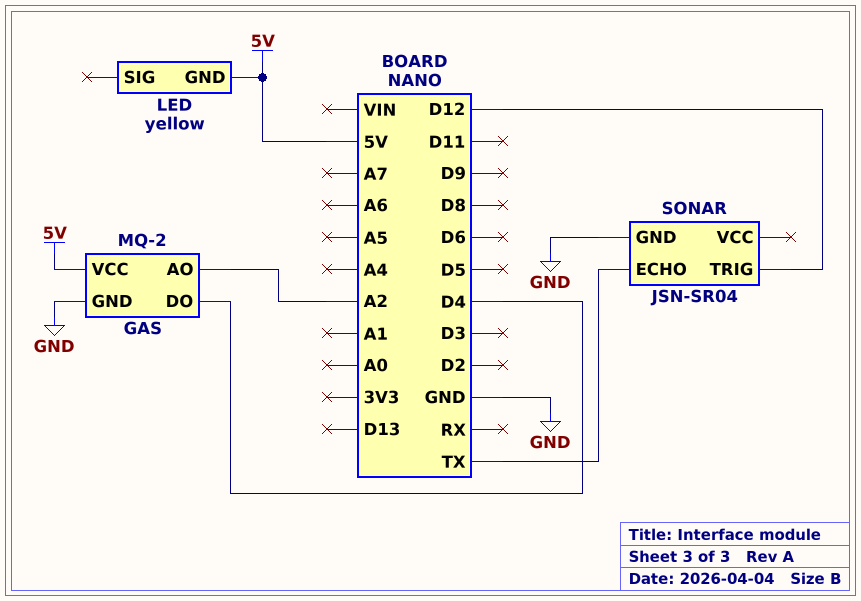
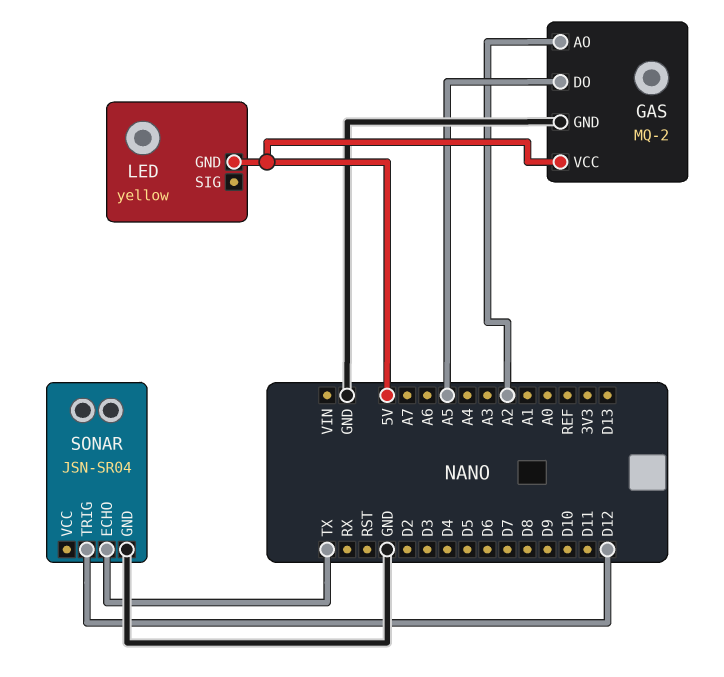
GAS pin DO: D4 -> A5

